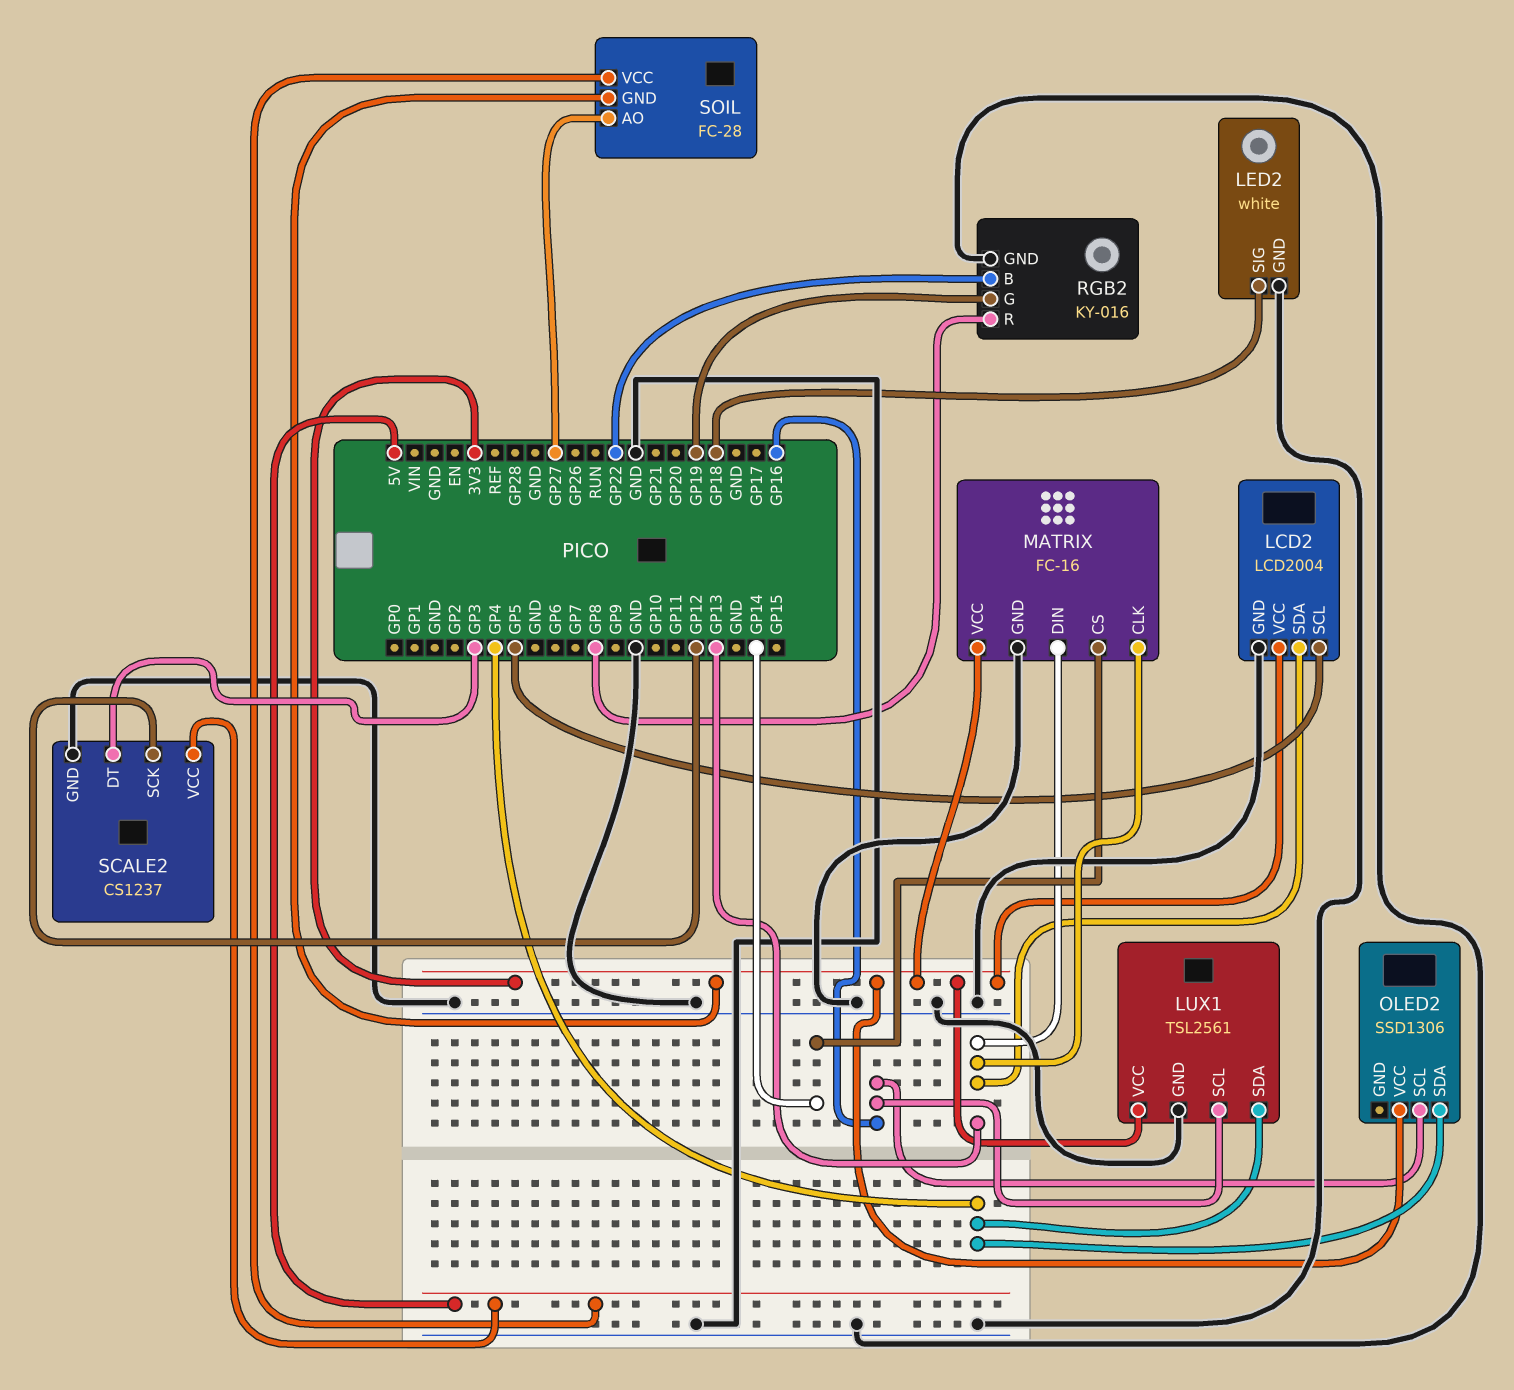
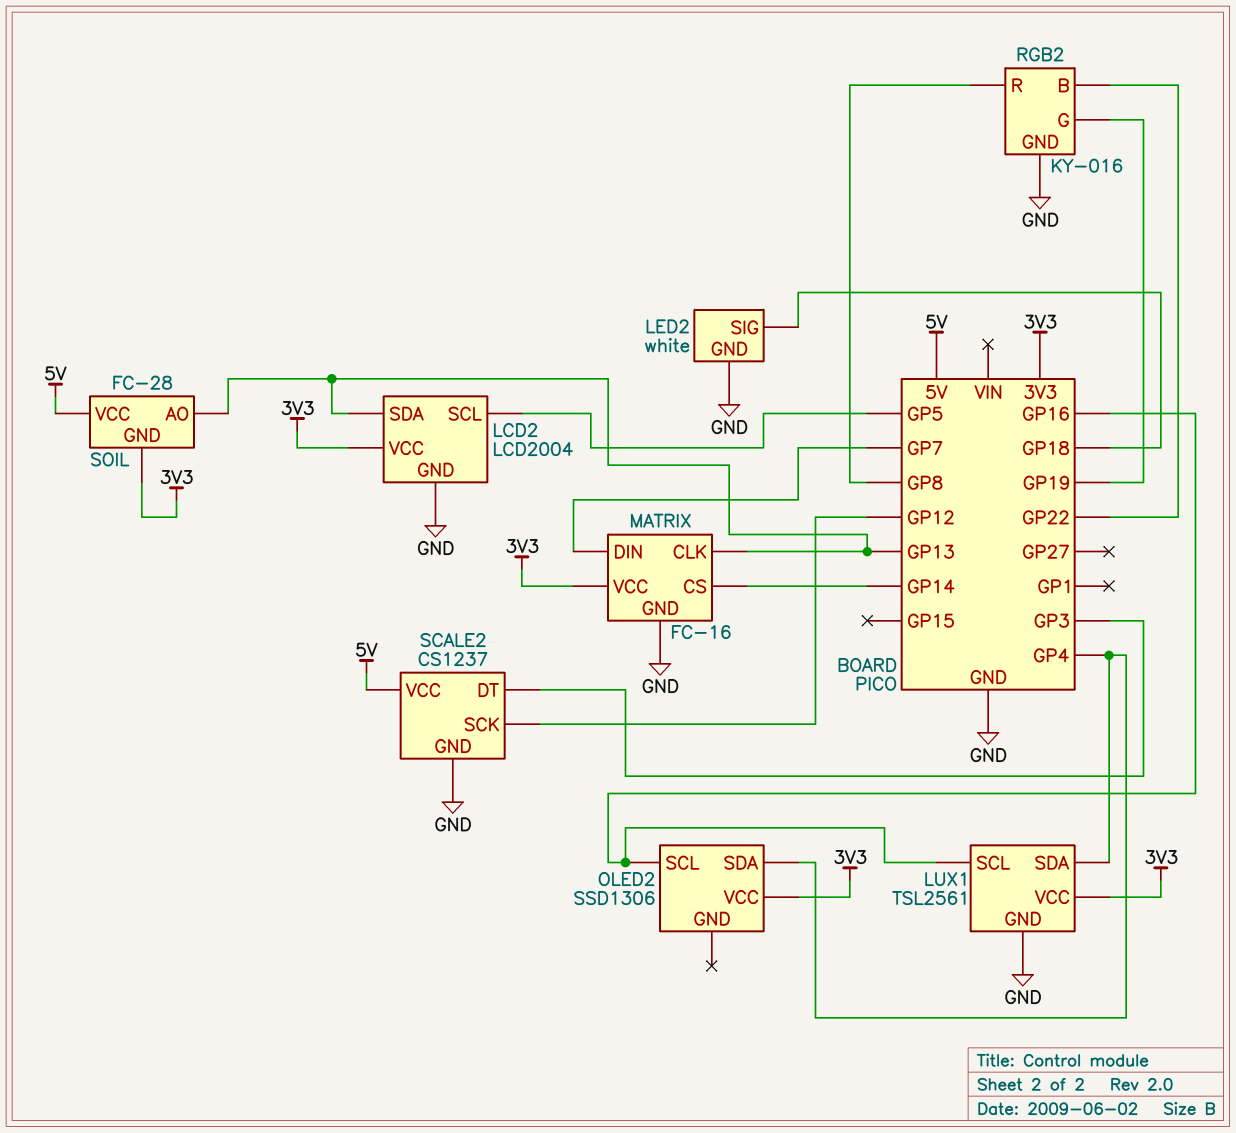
MATRIX pin DIN: GP13 -> GP7
SOIL pin AO: GP27 -> GP13

